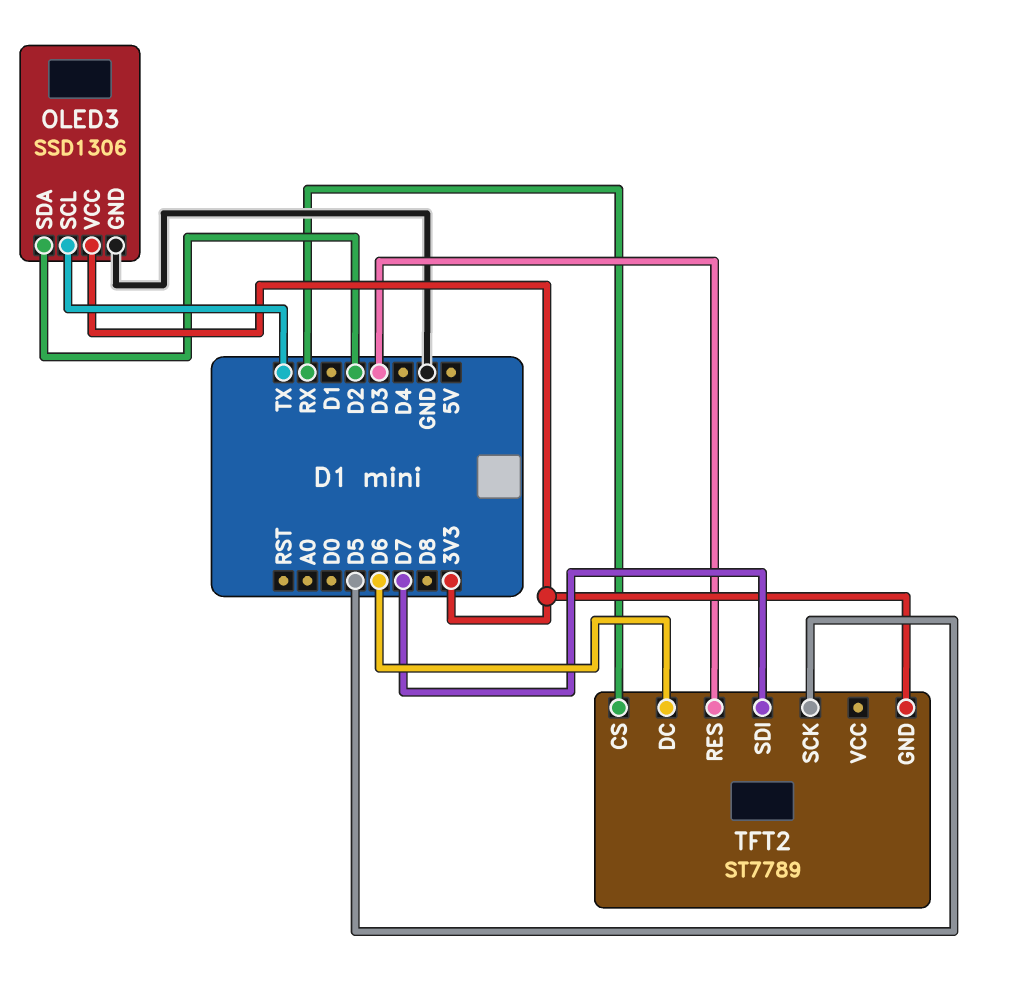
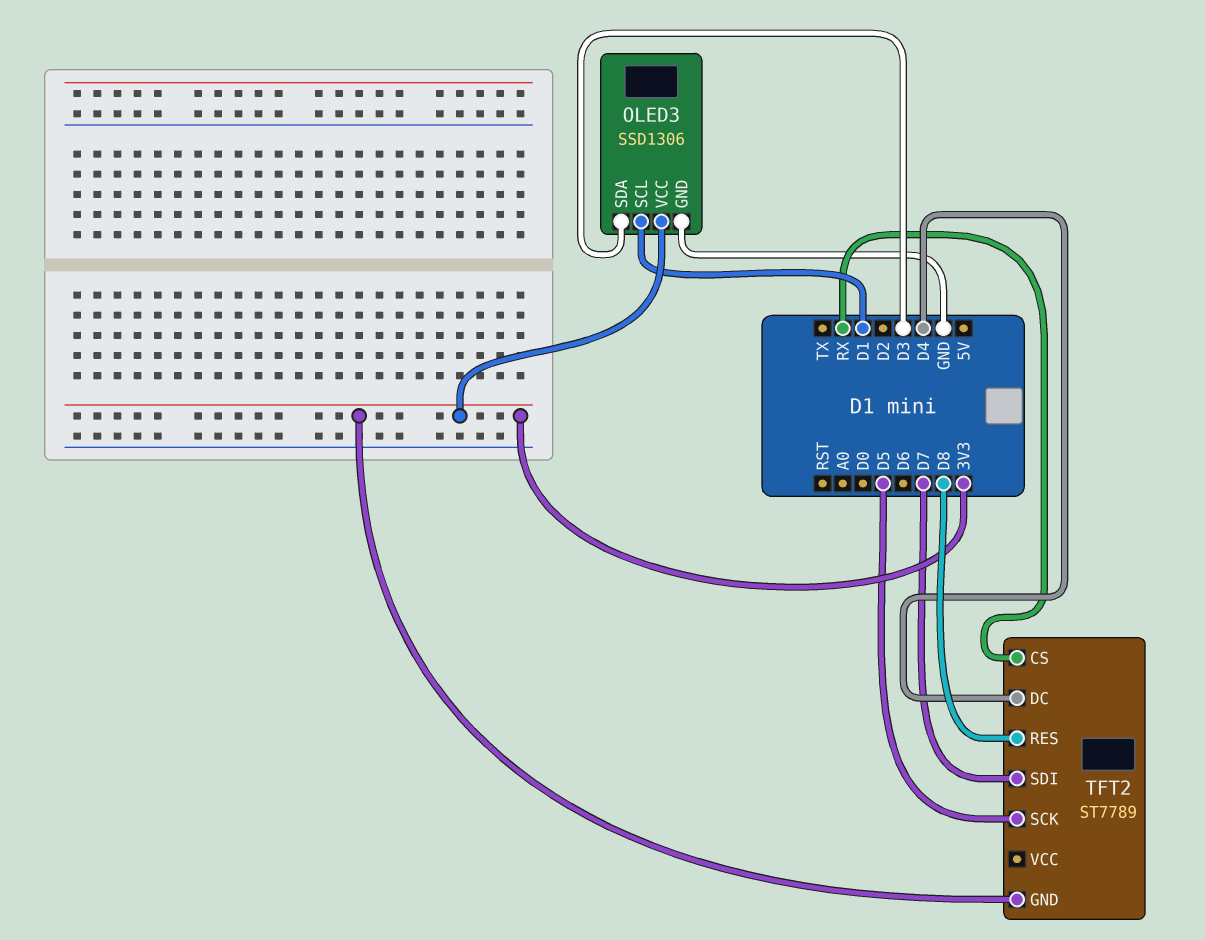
OLED3 pin SCL: TX -> D1
OLED3 pin SDA: D2 -> D3
TFT2 pin DC: D6 -> D4
TFT2 pin RES: D3 -> D8

